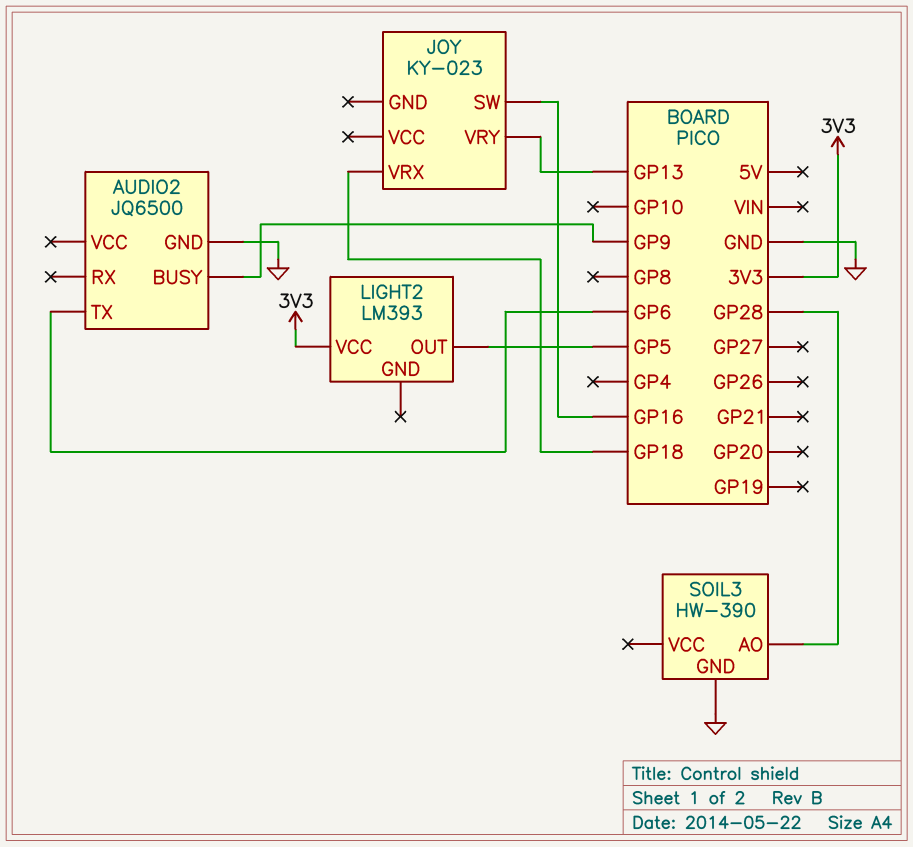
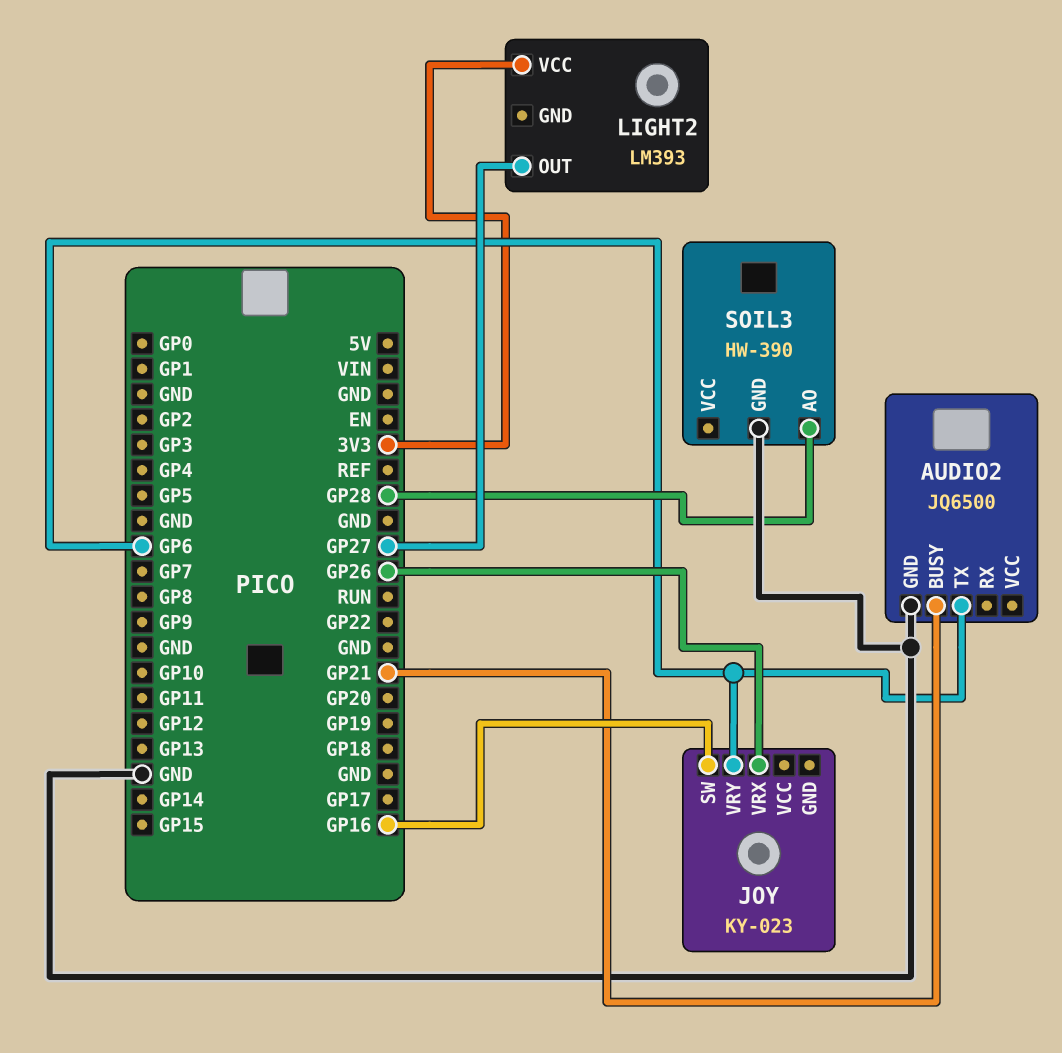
AUDIO2 pin BUSY: GP9 -> GP21
JOY pin VRX: GP18 -> GP26
JOY pin VRY: GP13 -> GP6
LIGHT2 pin OUT: GP5 -> GP27

